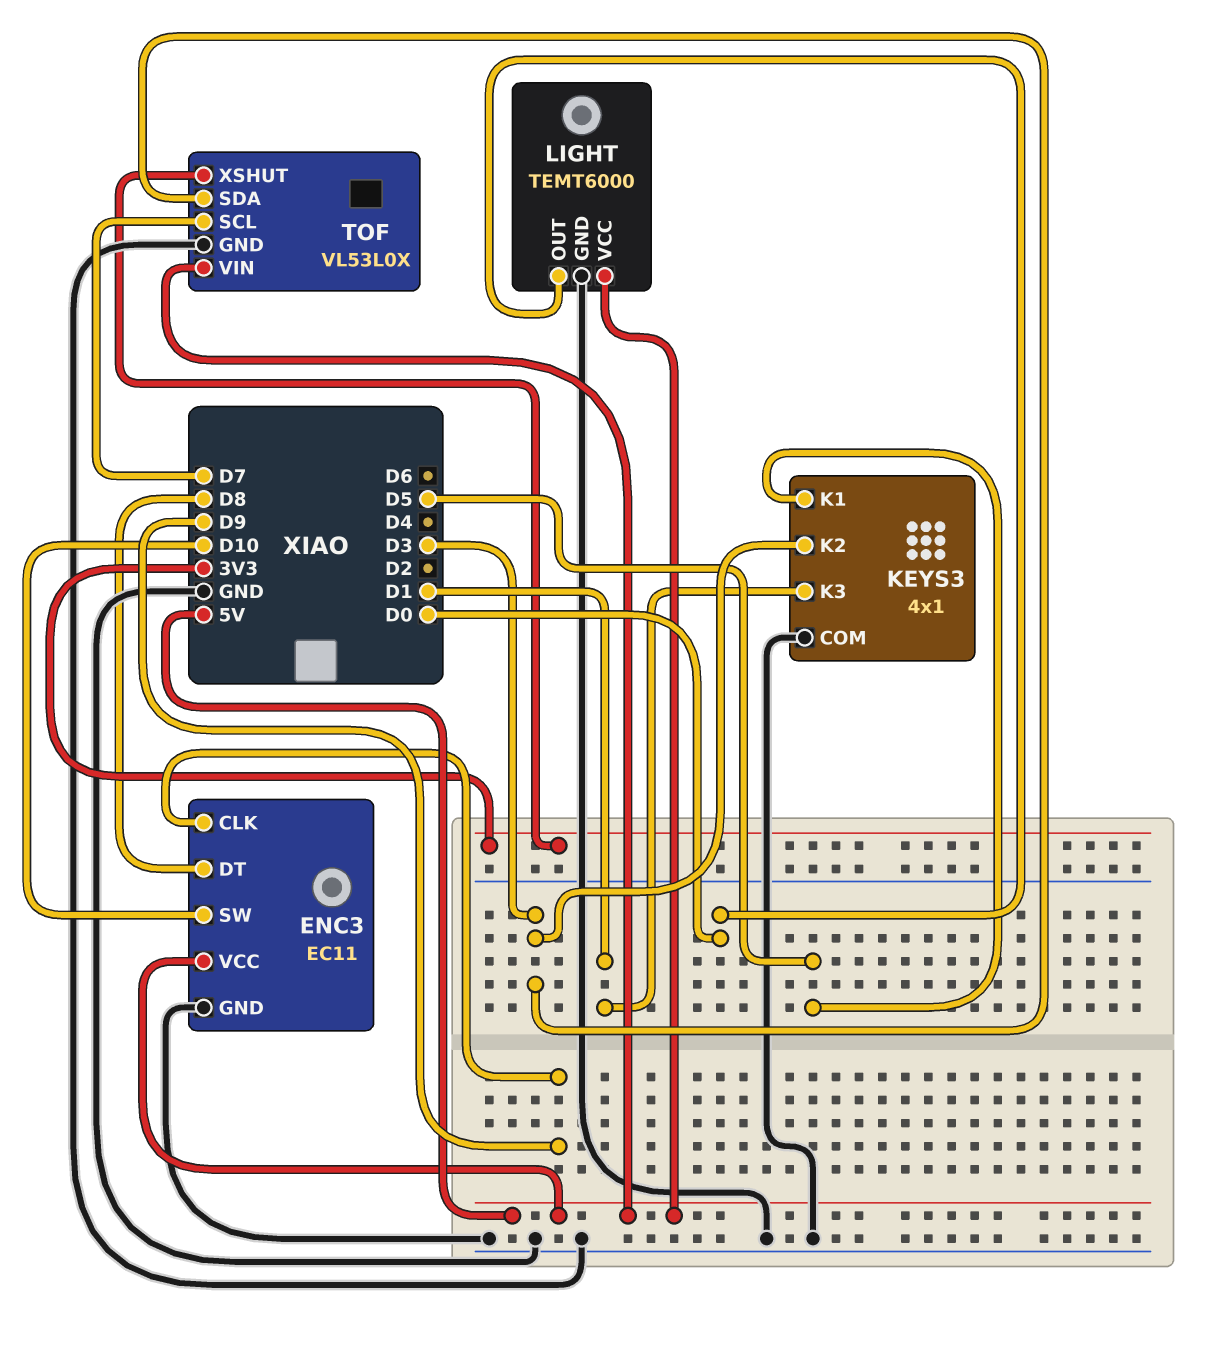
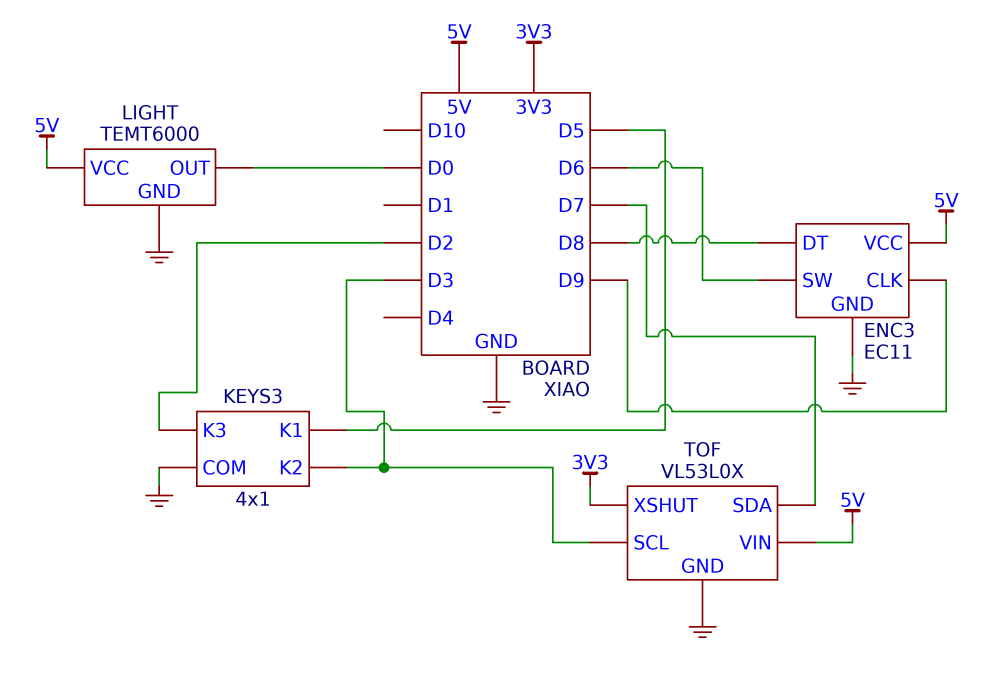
ENC3 pin SW: D10 -> D6
KEYS3 pin K3: D1 -> D2
TOF pin SCL: D7 -> D3
TOF pin SDA: D3 -> D7

